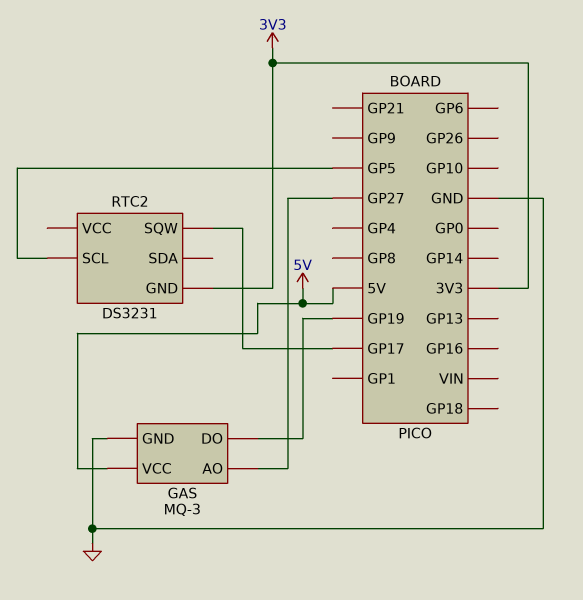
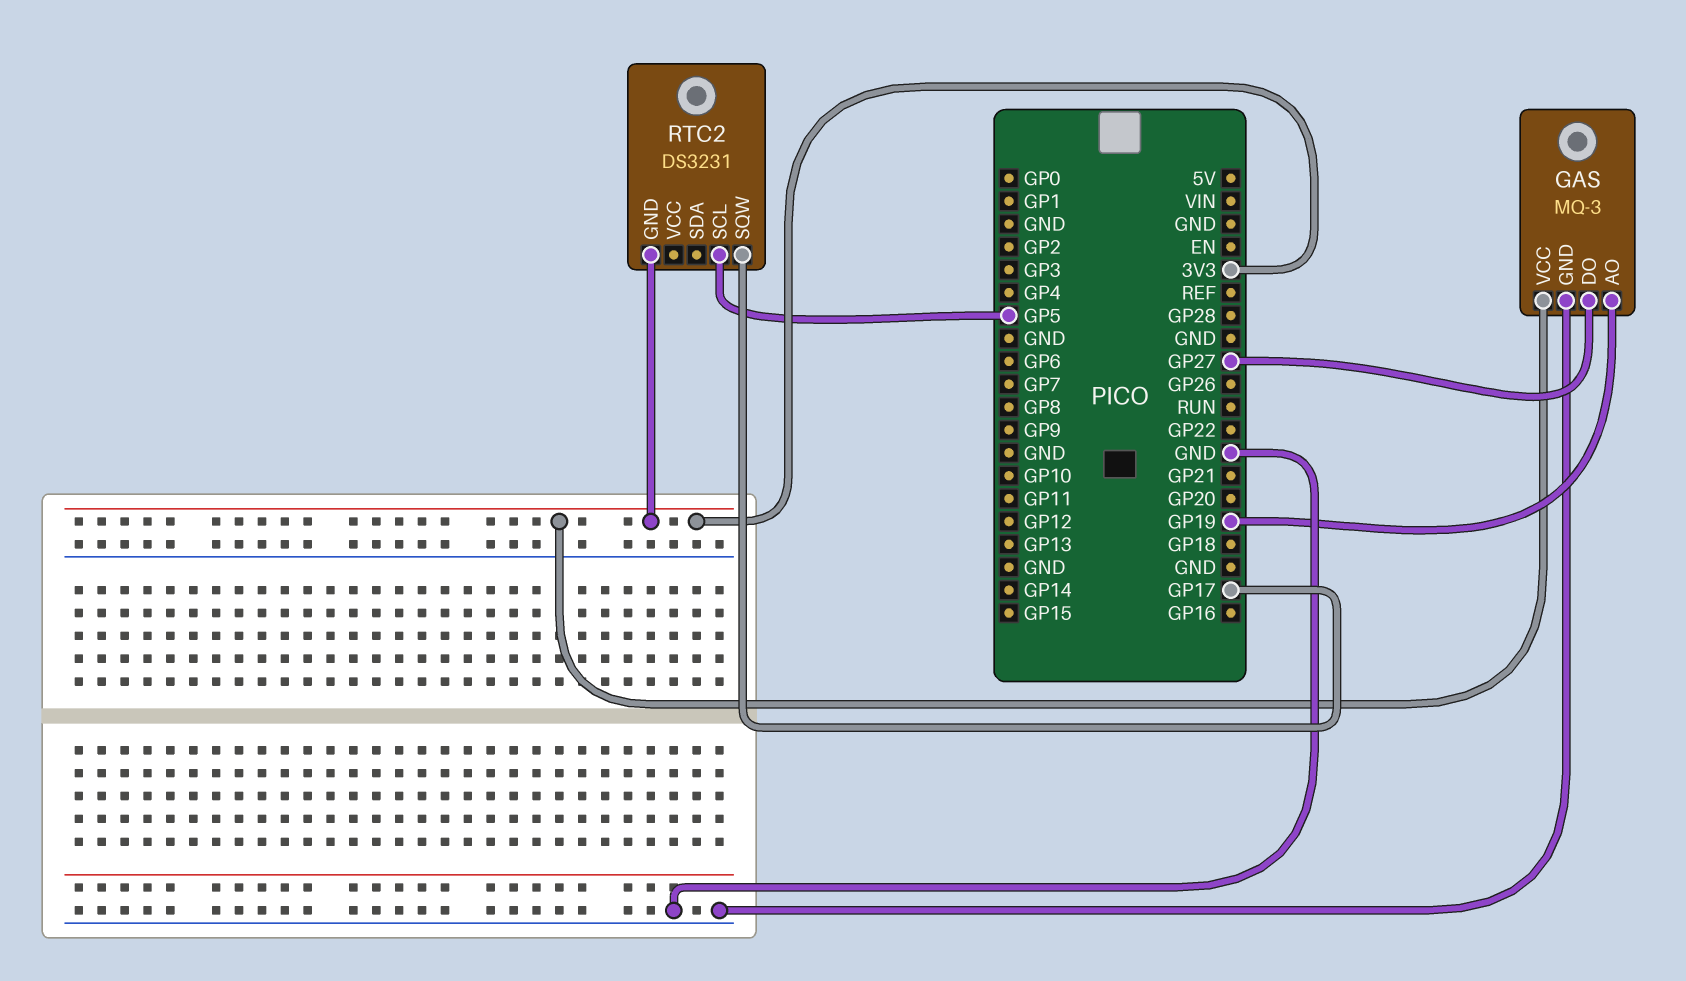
GAS pin AO: GP27 -> GP19
GAS pin DO: GP19 -> GP27
GAS pin VCC: 5V -> 3V3

